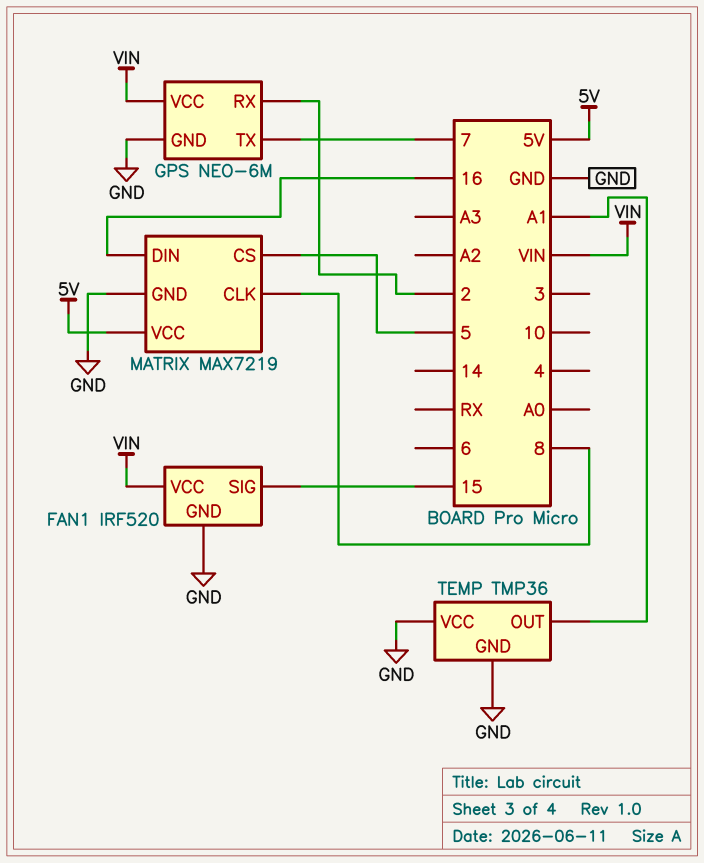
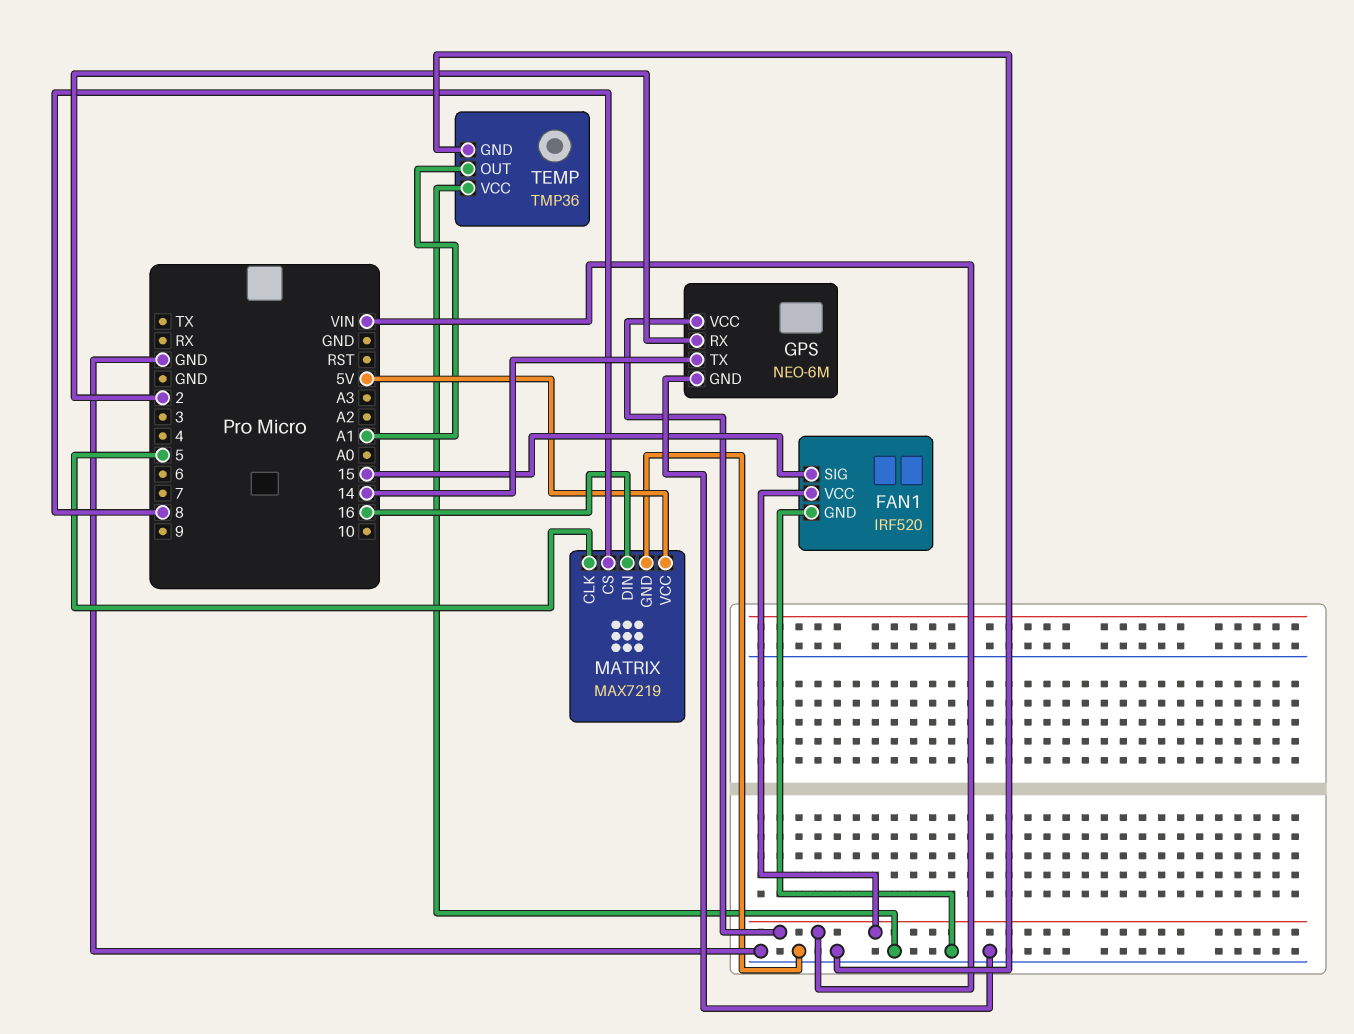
GPS pin TX: 7 -> 14
MATRIX pin CLK: 8 -> 5
MATRIX pin CS: 5 -> 8

